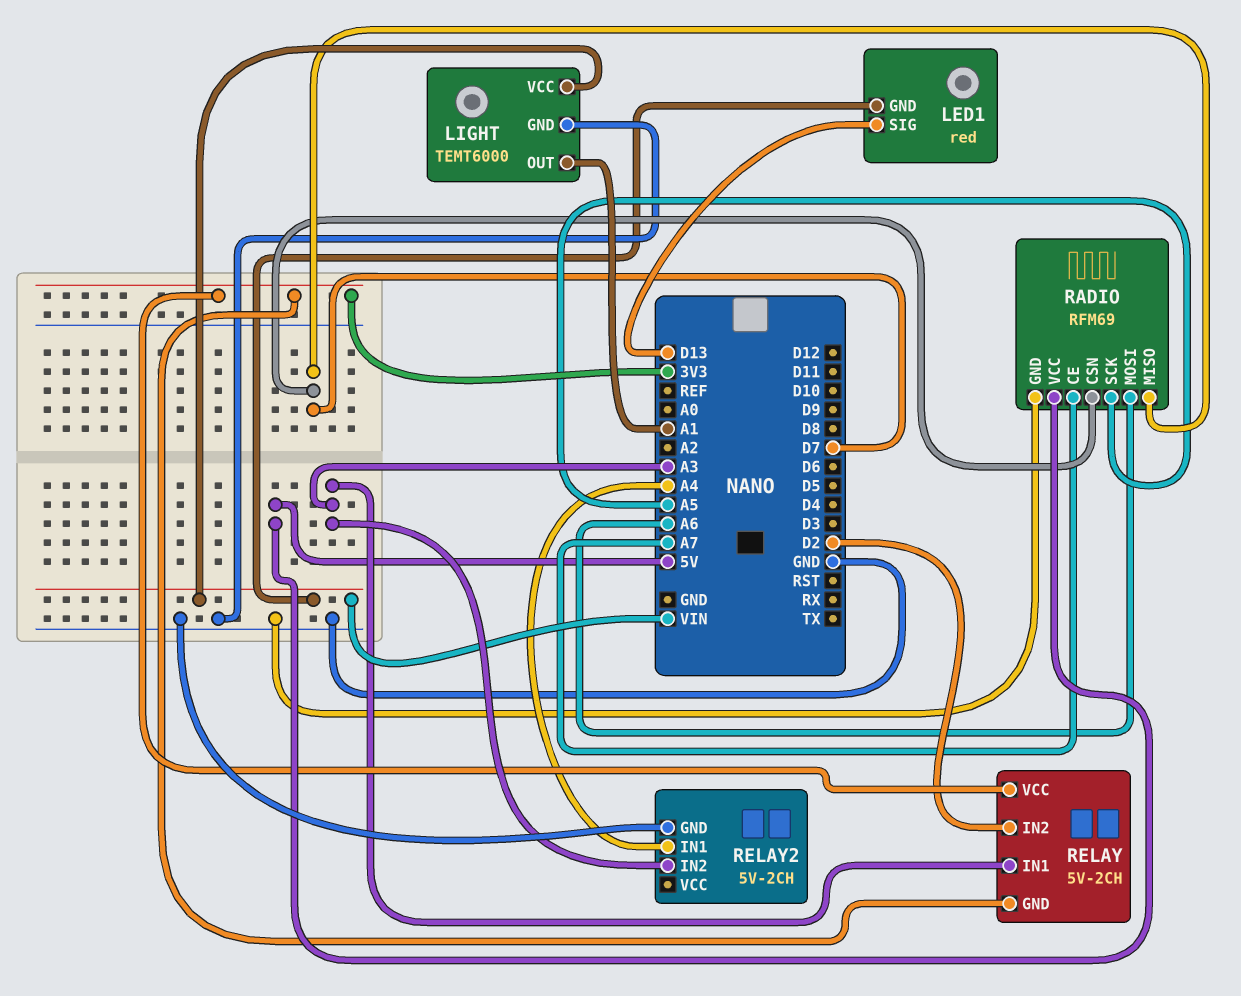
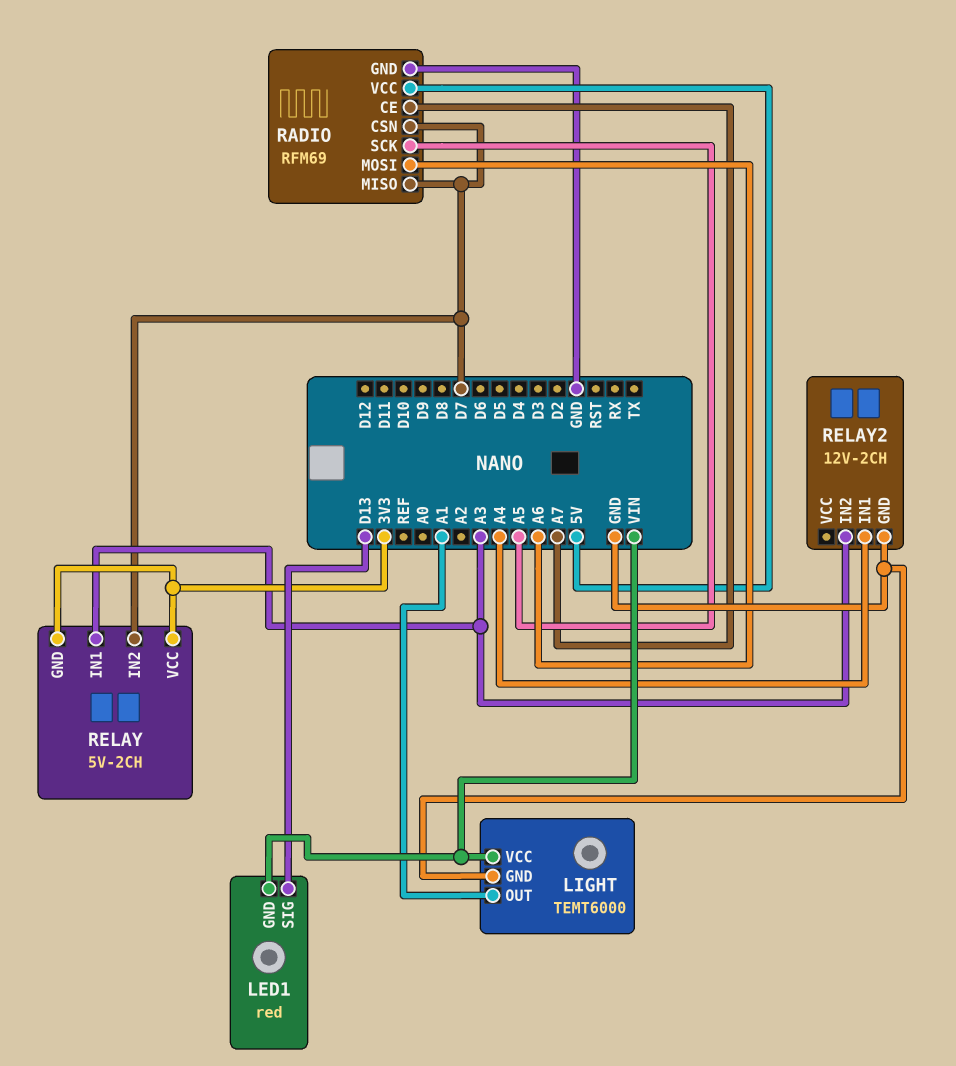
RELAY pin IN2: D2 -> D7
RELAY2: 5V-2CH -> 12V-2CH

